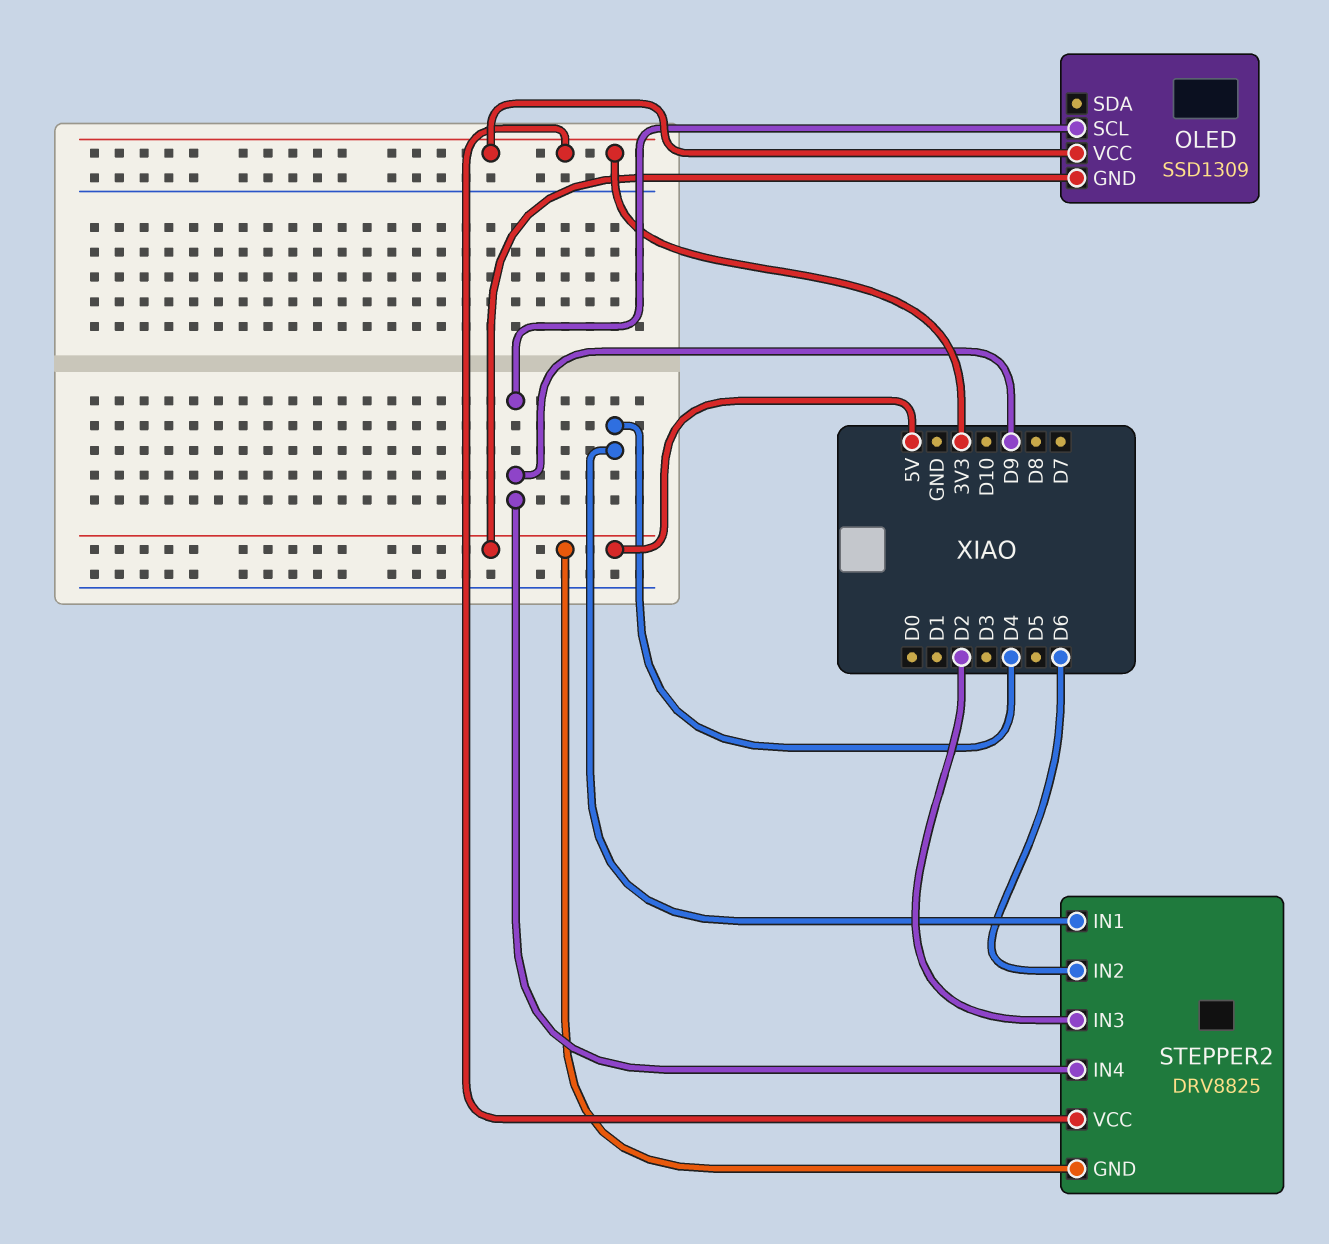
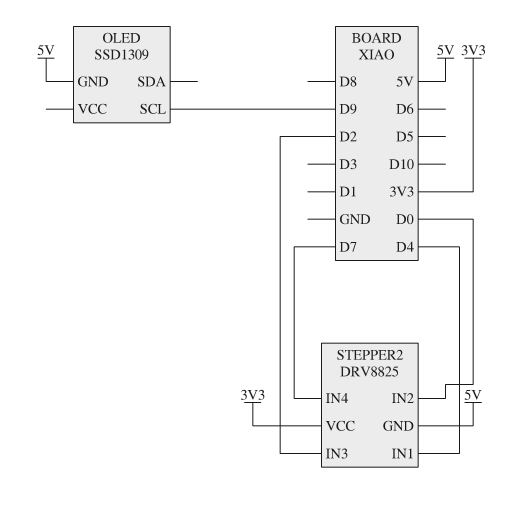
OLED pin VCC: 3V3 -> none
STEPPER2 pin IN2: D6 -> D0
STEPPER2 pin IN4: D9 -> D7

